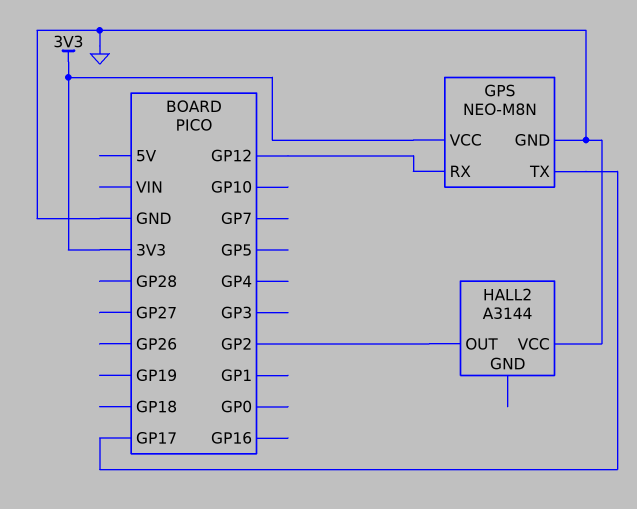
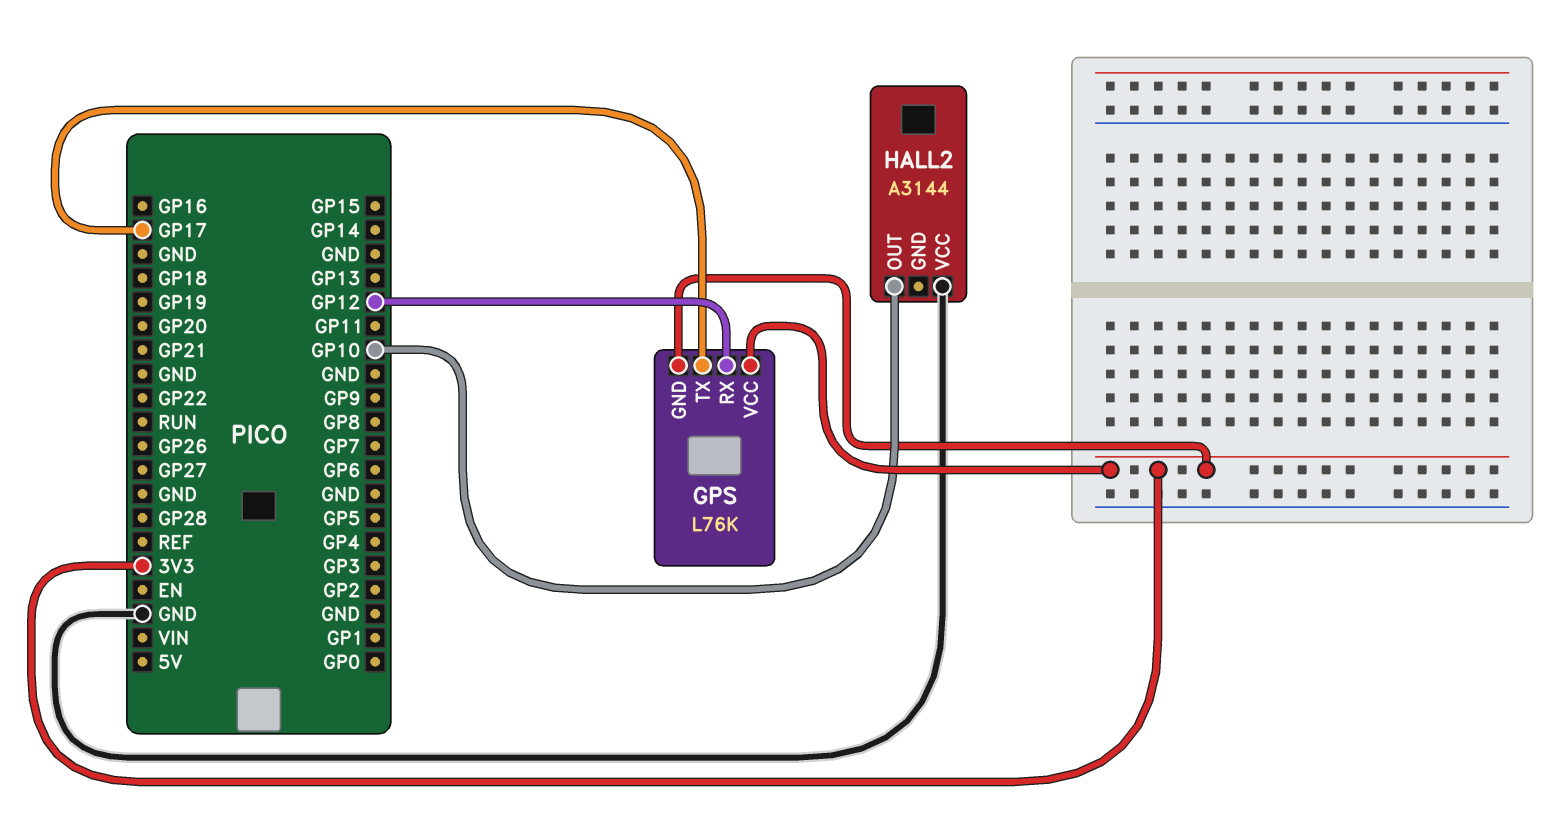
GPS: NEO-M8N -> L76K
GPS pin GND: GND -> 3V3
HALL2 pin OUT: GP2 -> GP10

